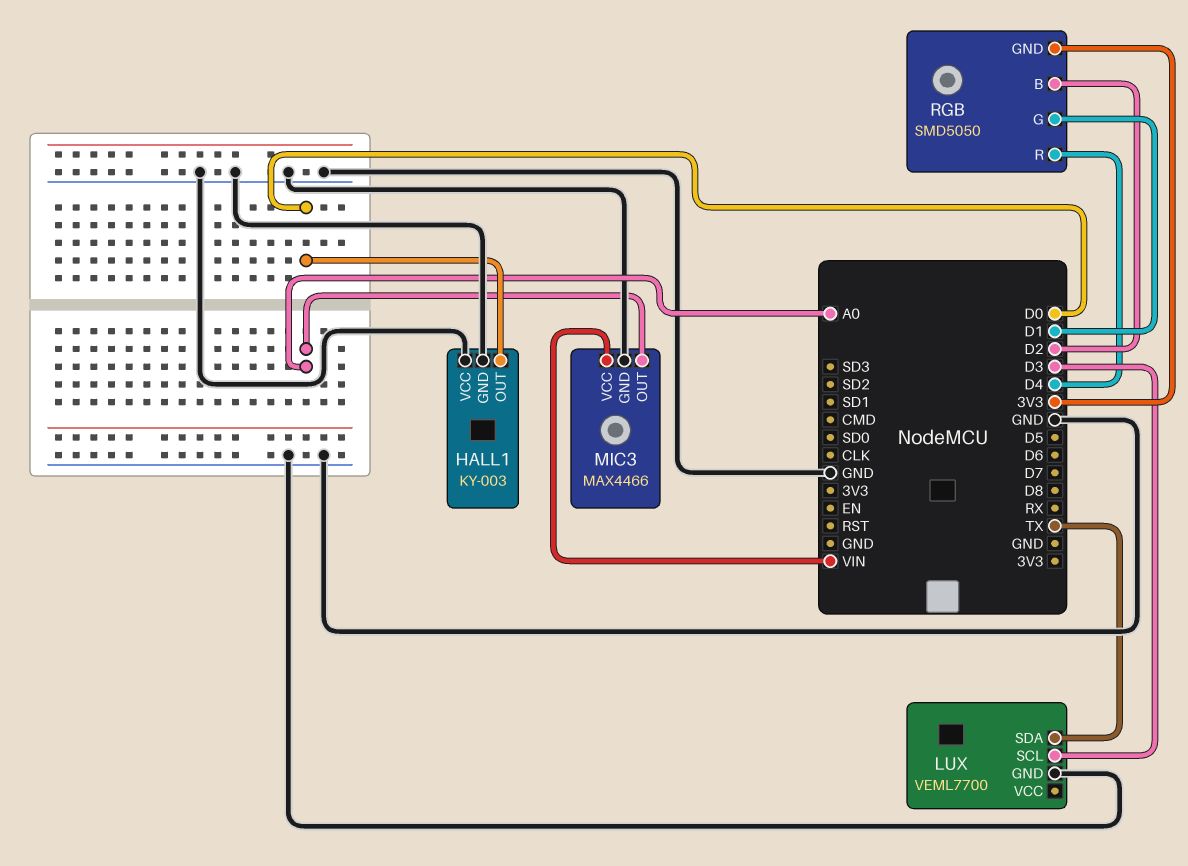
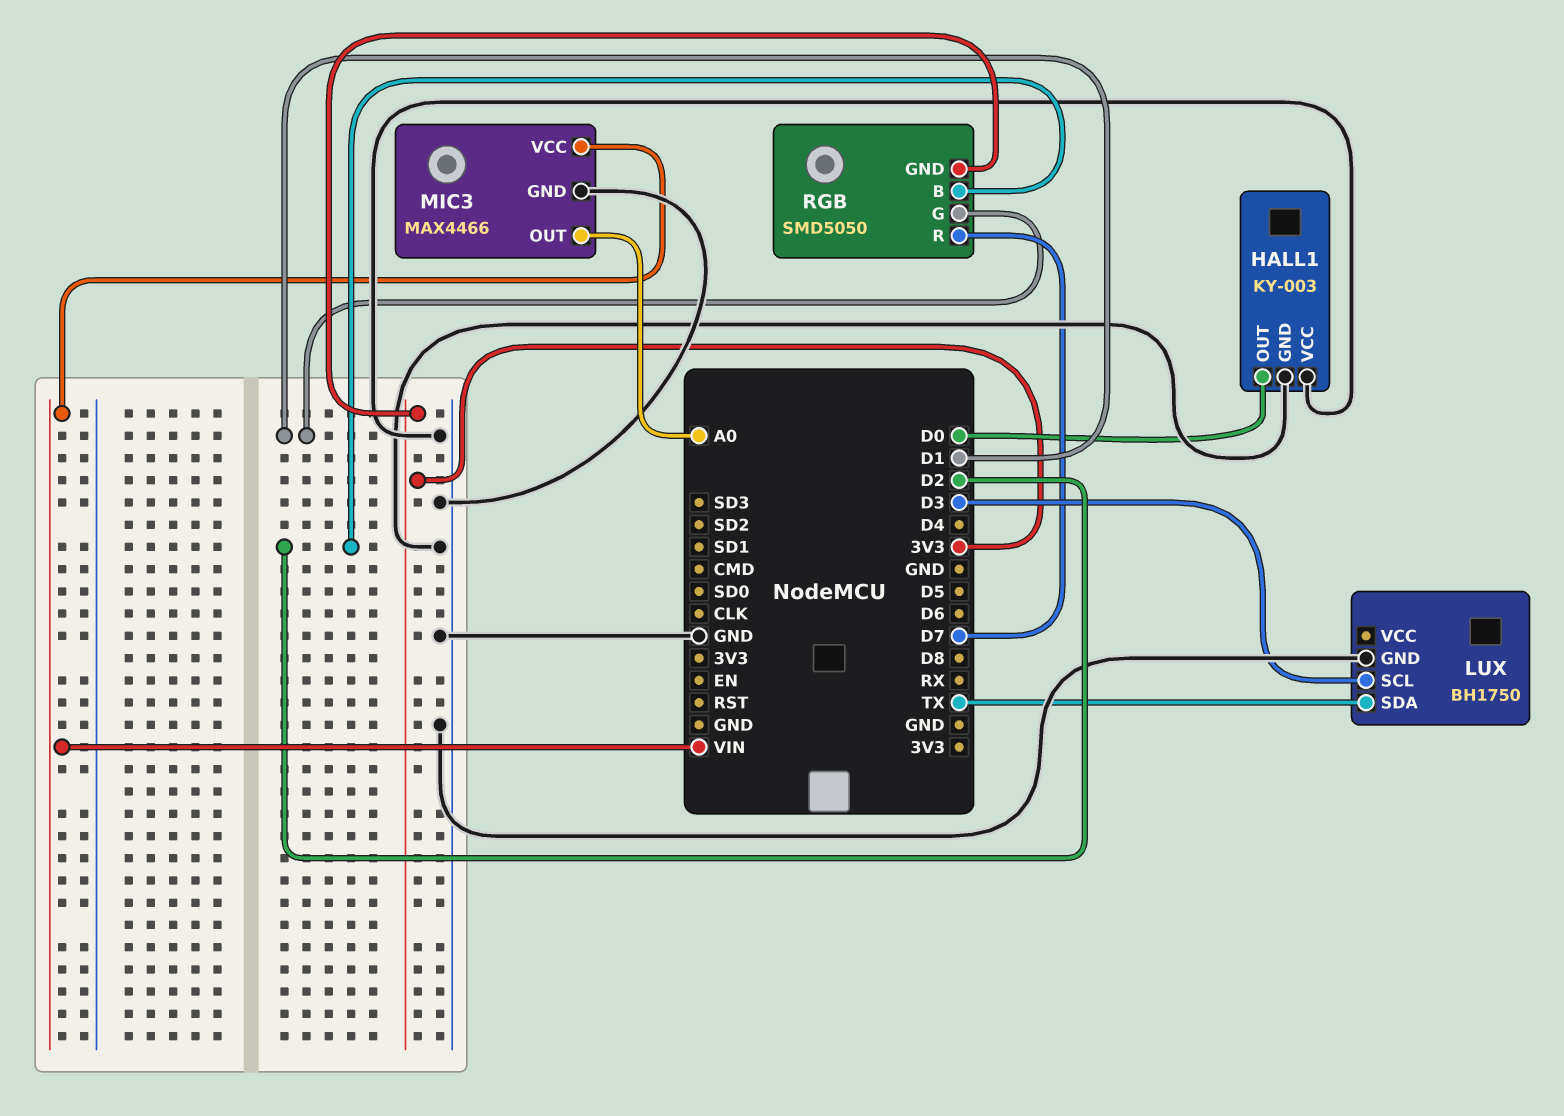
LUX: VEML7700 -> BH1750
RGB pin R: D4 -> D7

